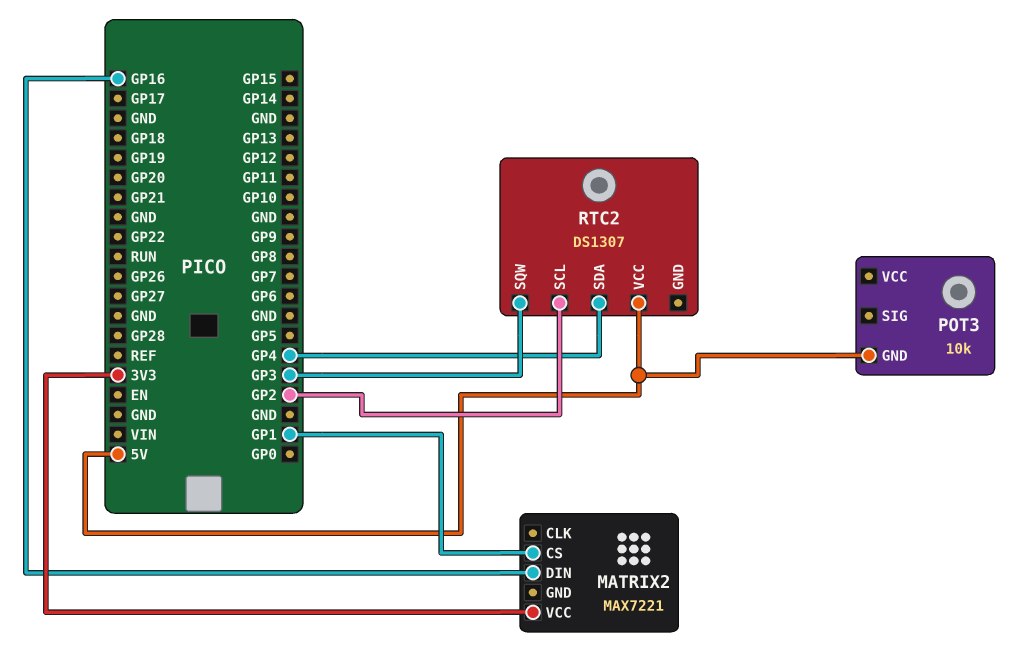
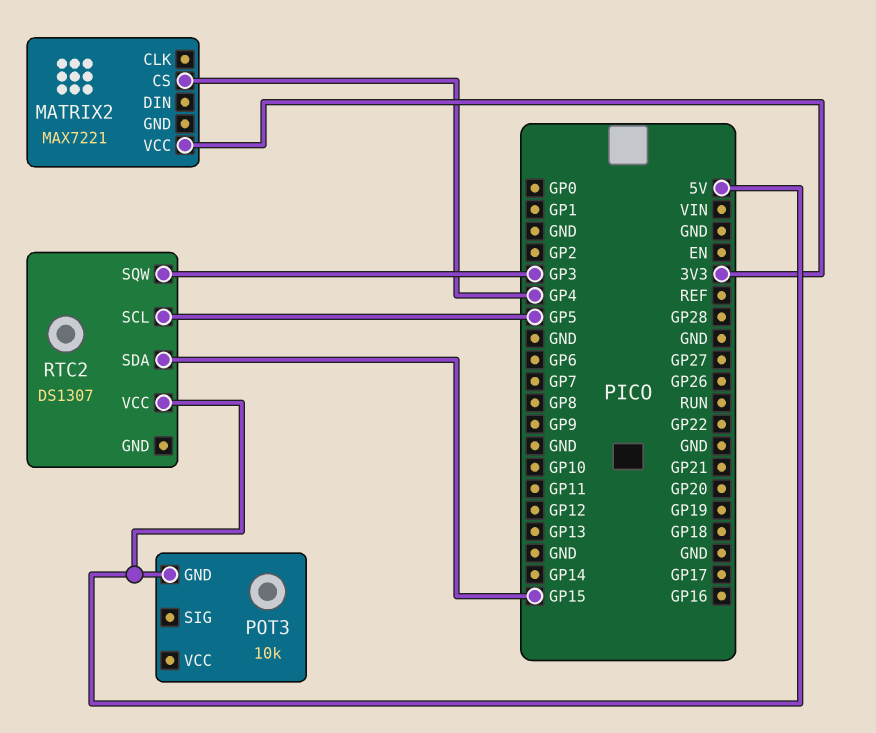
MATRIX2 pin CS: GP1 -> GP4
MATRIX2 pin DIN: GP16 -> none
RTC2 pin SCL: GP2 -> GP5
RTC2 pin SDA: GP4 -> GP15

